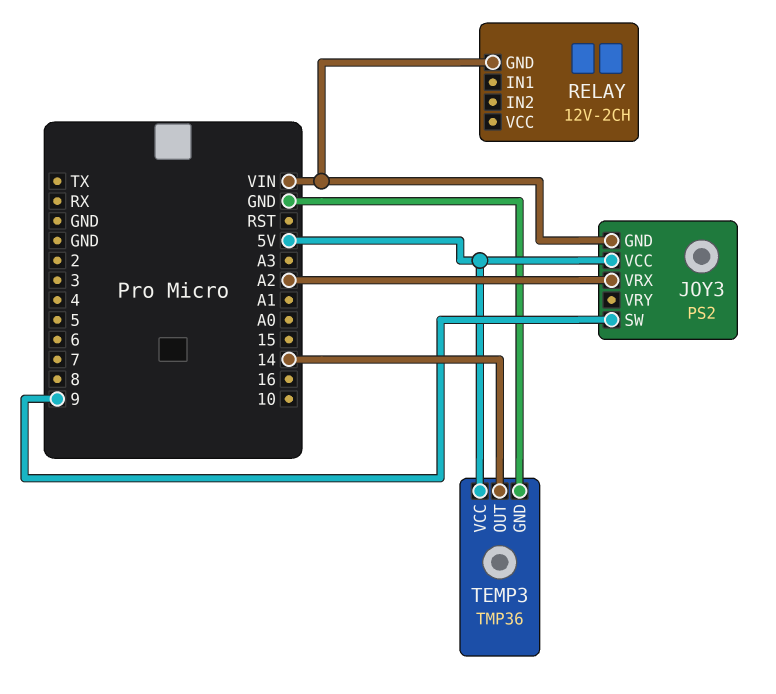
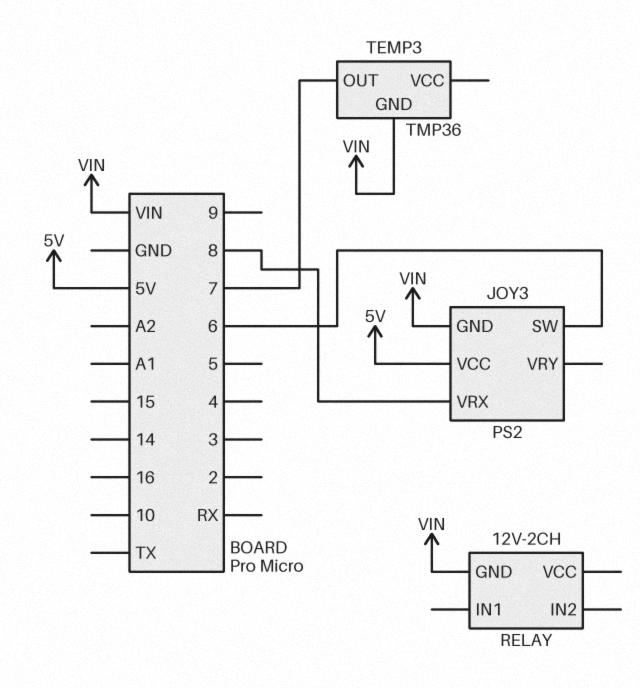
JOY3 pin SW: 9 -> 6
JOY3 pin VRX: A2 -> 8
TEMP3 pin GND: GND -> VIN
TEMP3 pin OUT: 14 -> 7
TEMP3 pin VCC: 5V -> none

